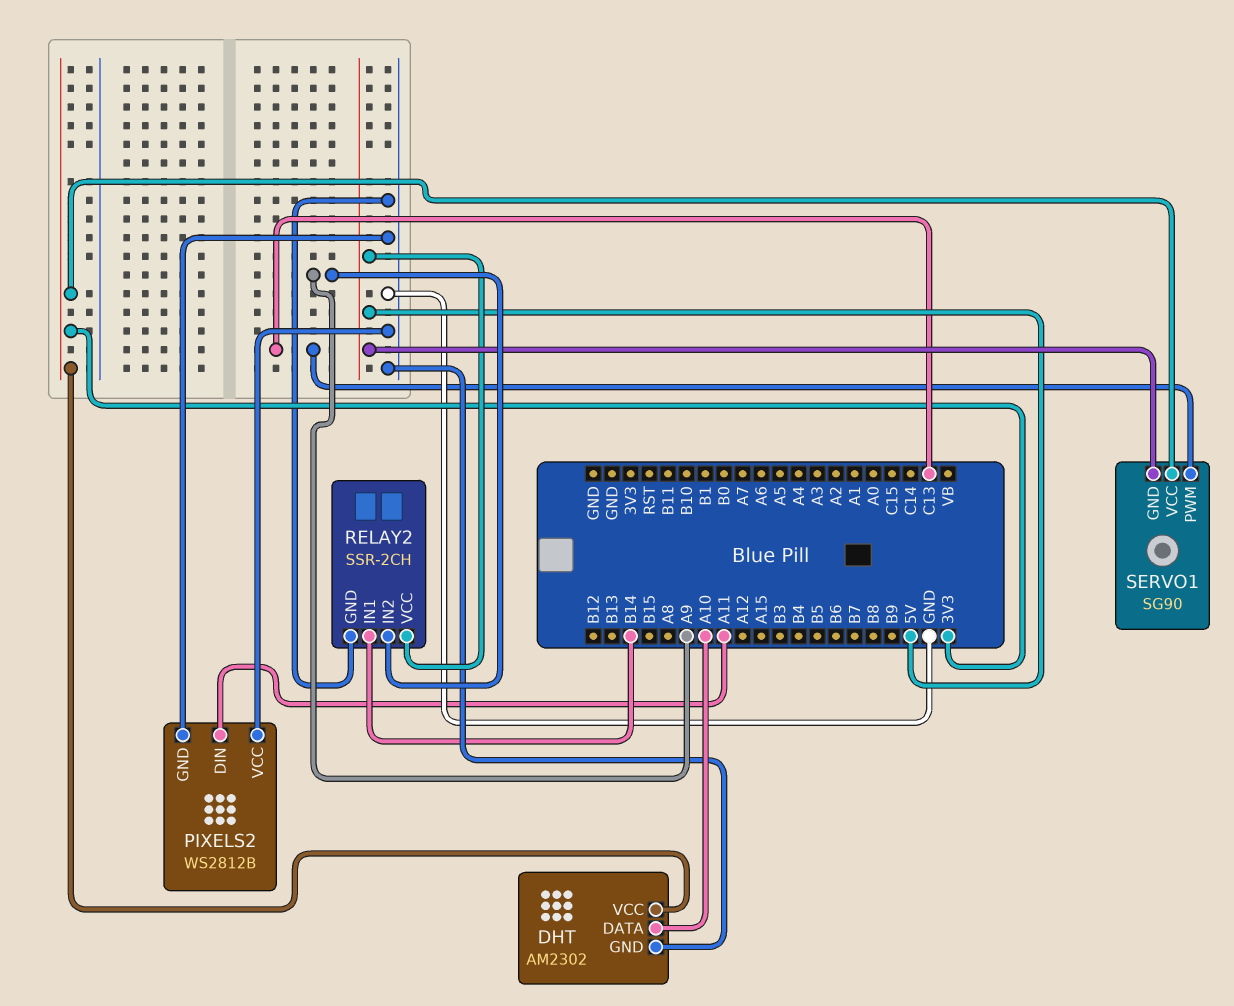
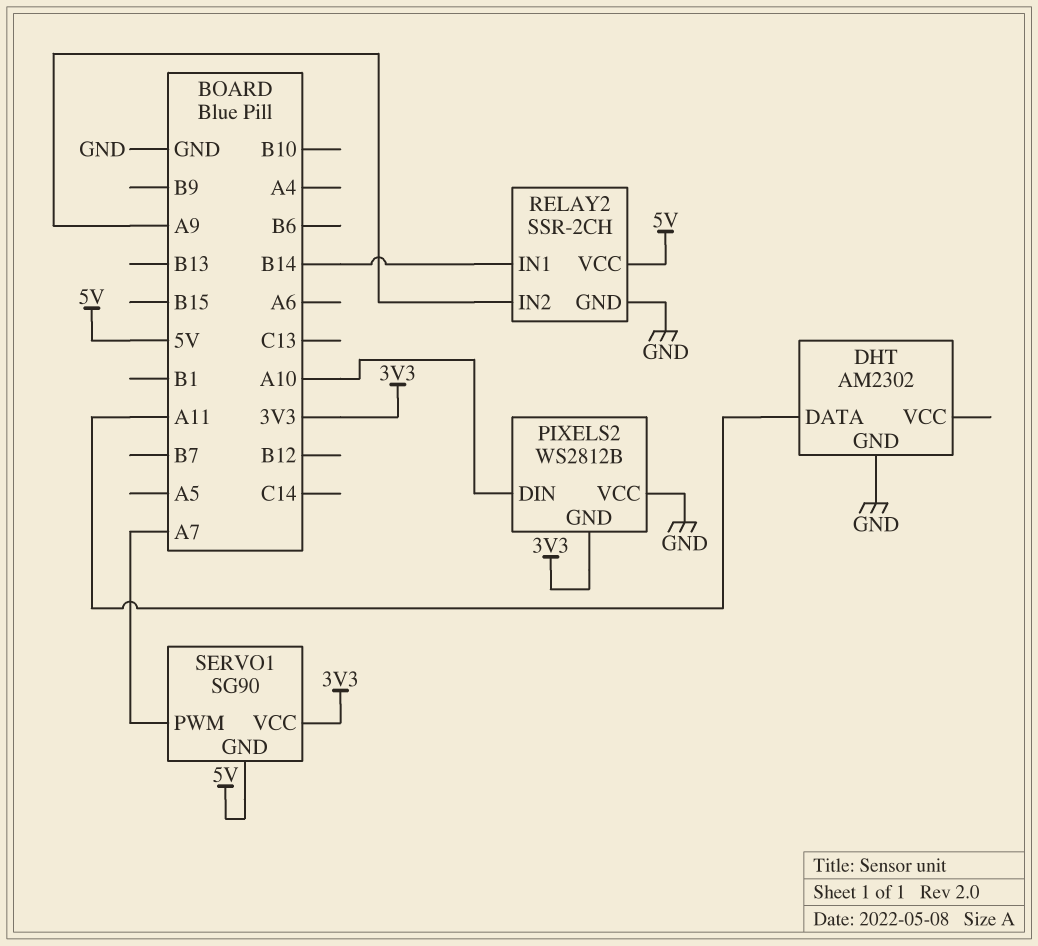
DHT pin DATA: A10 -> A11
DHT pin VCC: 3V3 -> none
PIXELS2 pin DIN: A11 -> A10
PIXELS2 pin GND: GND -> 3V3
SERVO1 pin PWM: C13 -> A7

